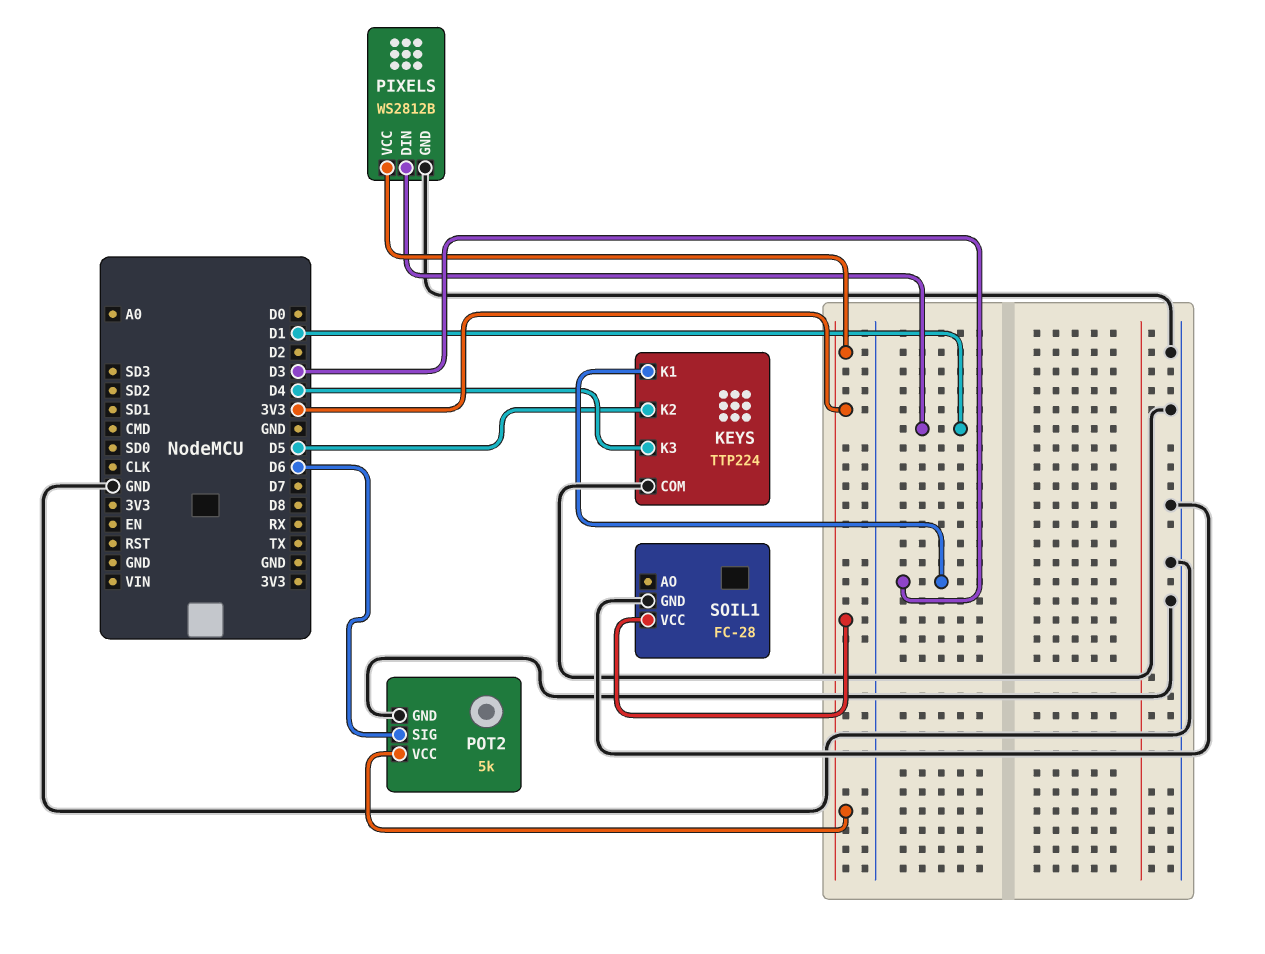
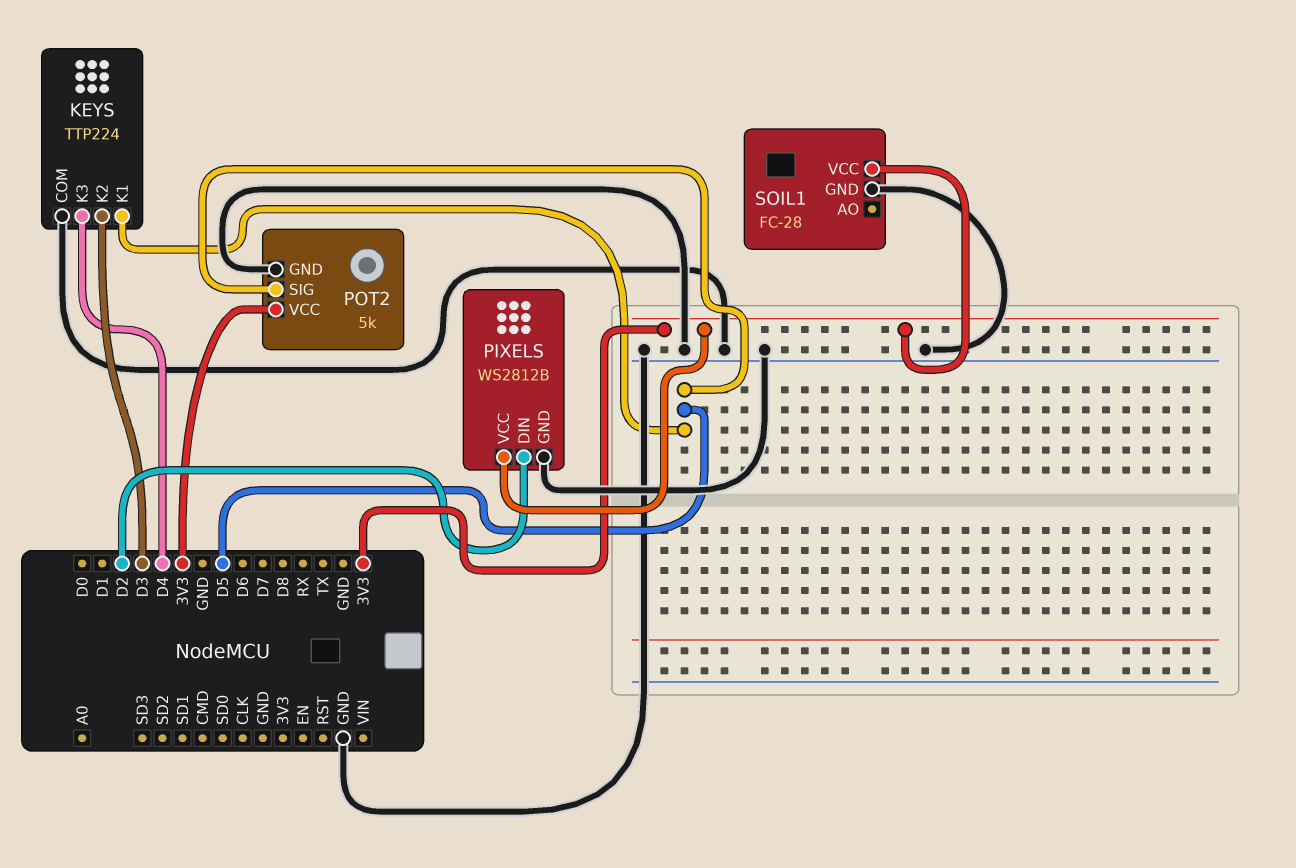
KEYS pin K1: D3 -> D5
KEYS pin K2: D5 -> D3
PIXELS pin DIN: D1 -> D2
POT2 pin SIG: D6 -> D5

